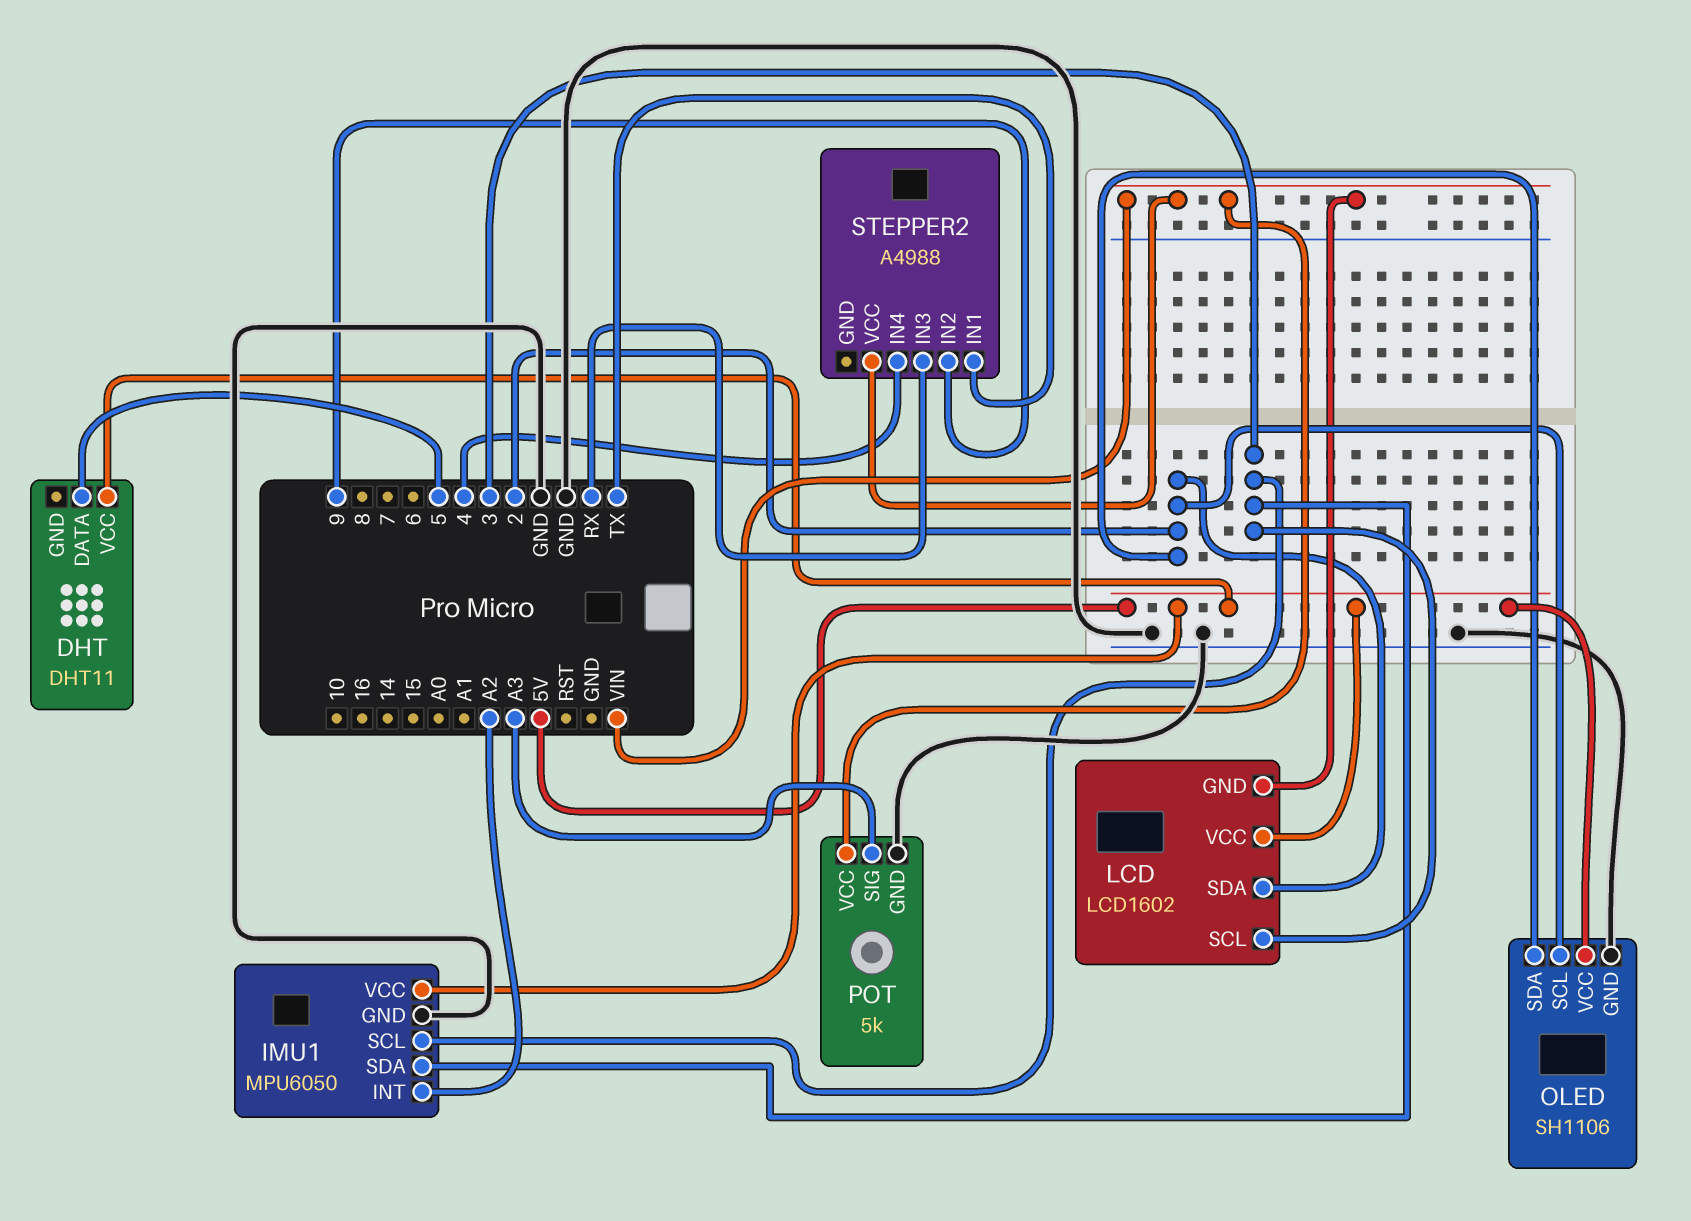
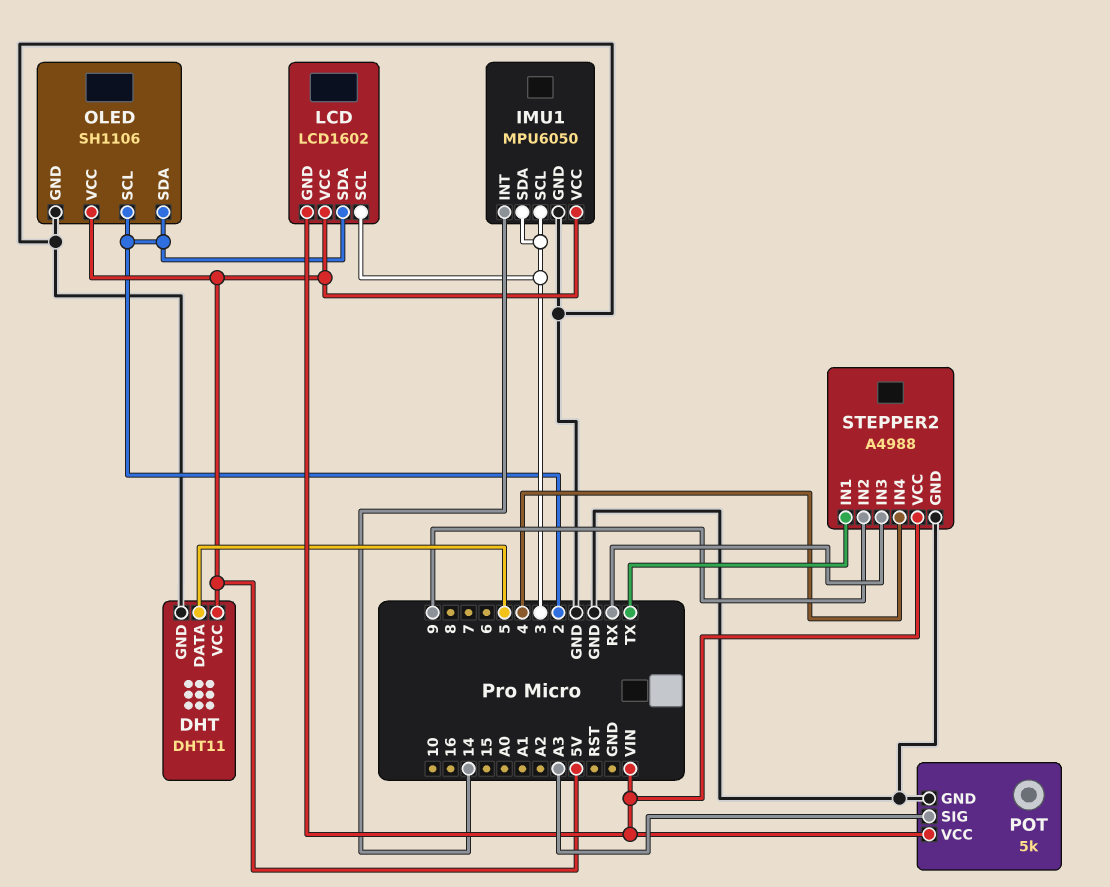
DHT pin GND: none -> GND
IMU1 pin INT: A2 -> 14
STEPPER2 pin GND: none -> GND

